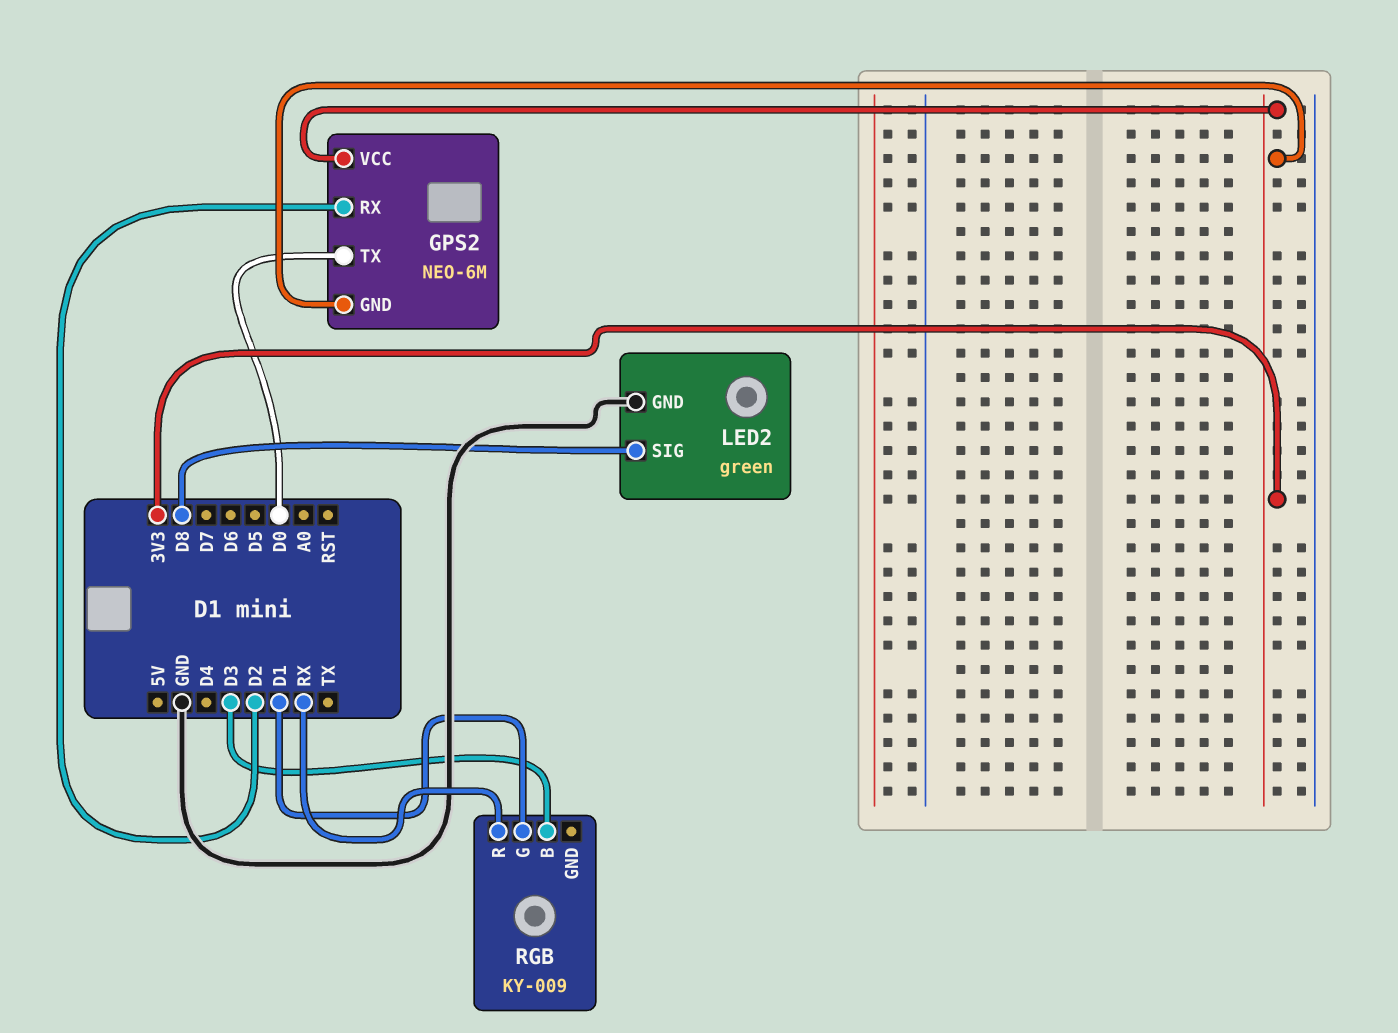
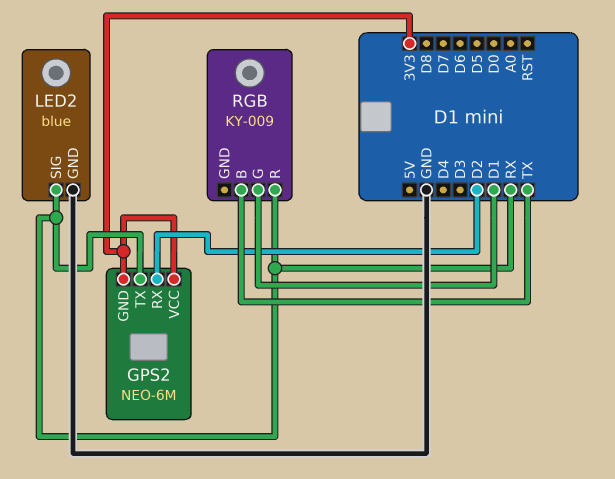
GPS2 pin TX: D0 -> RX
LED2: green -> blue
LED2 pin SIG: D8 -> RX
RGB pin B: D3 -> TX

